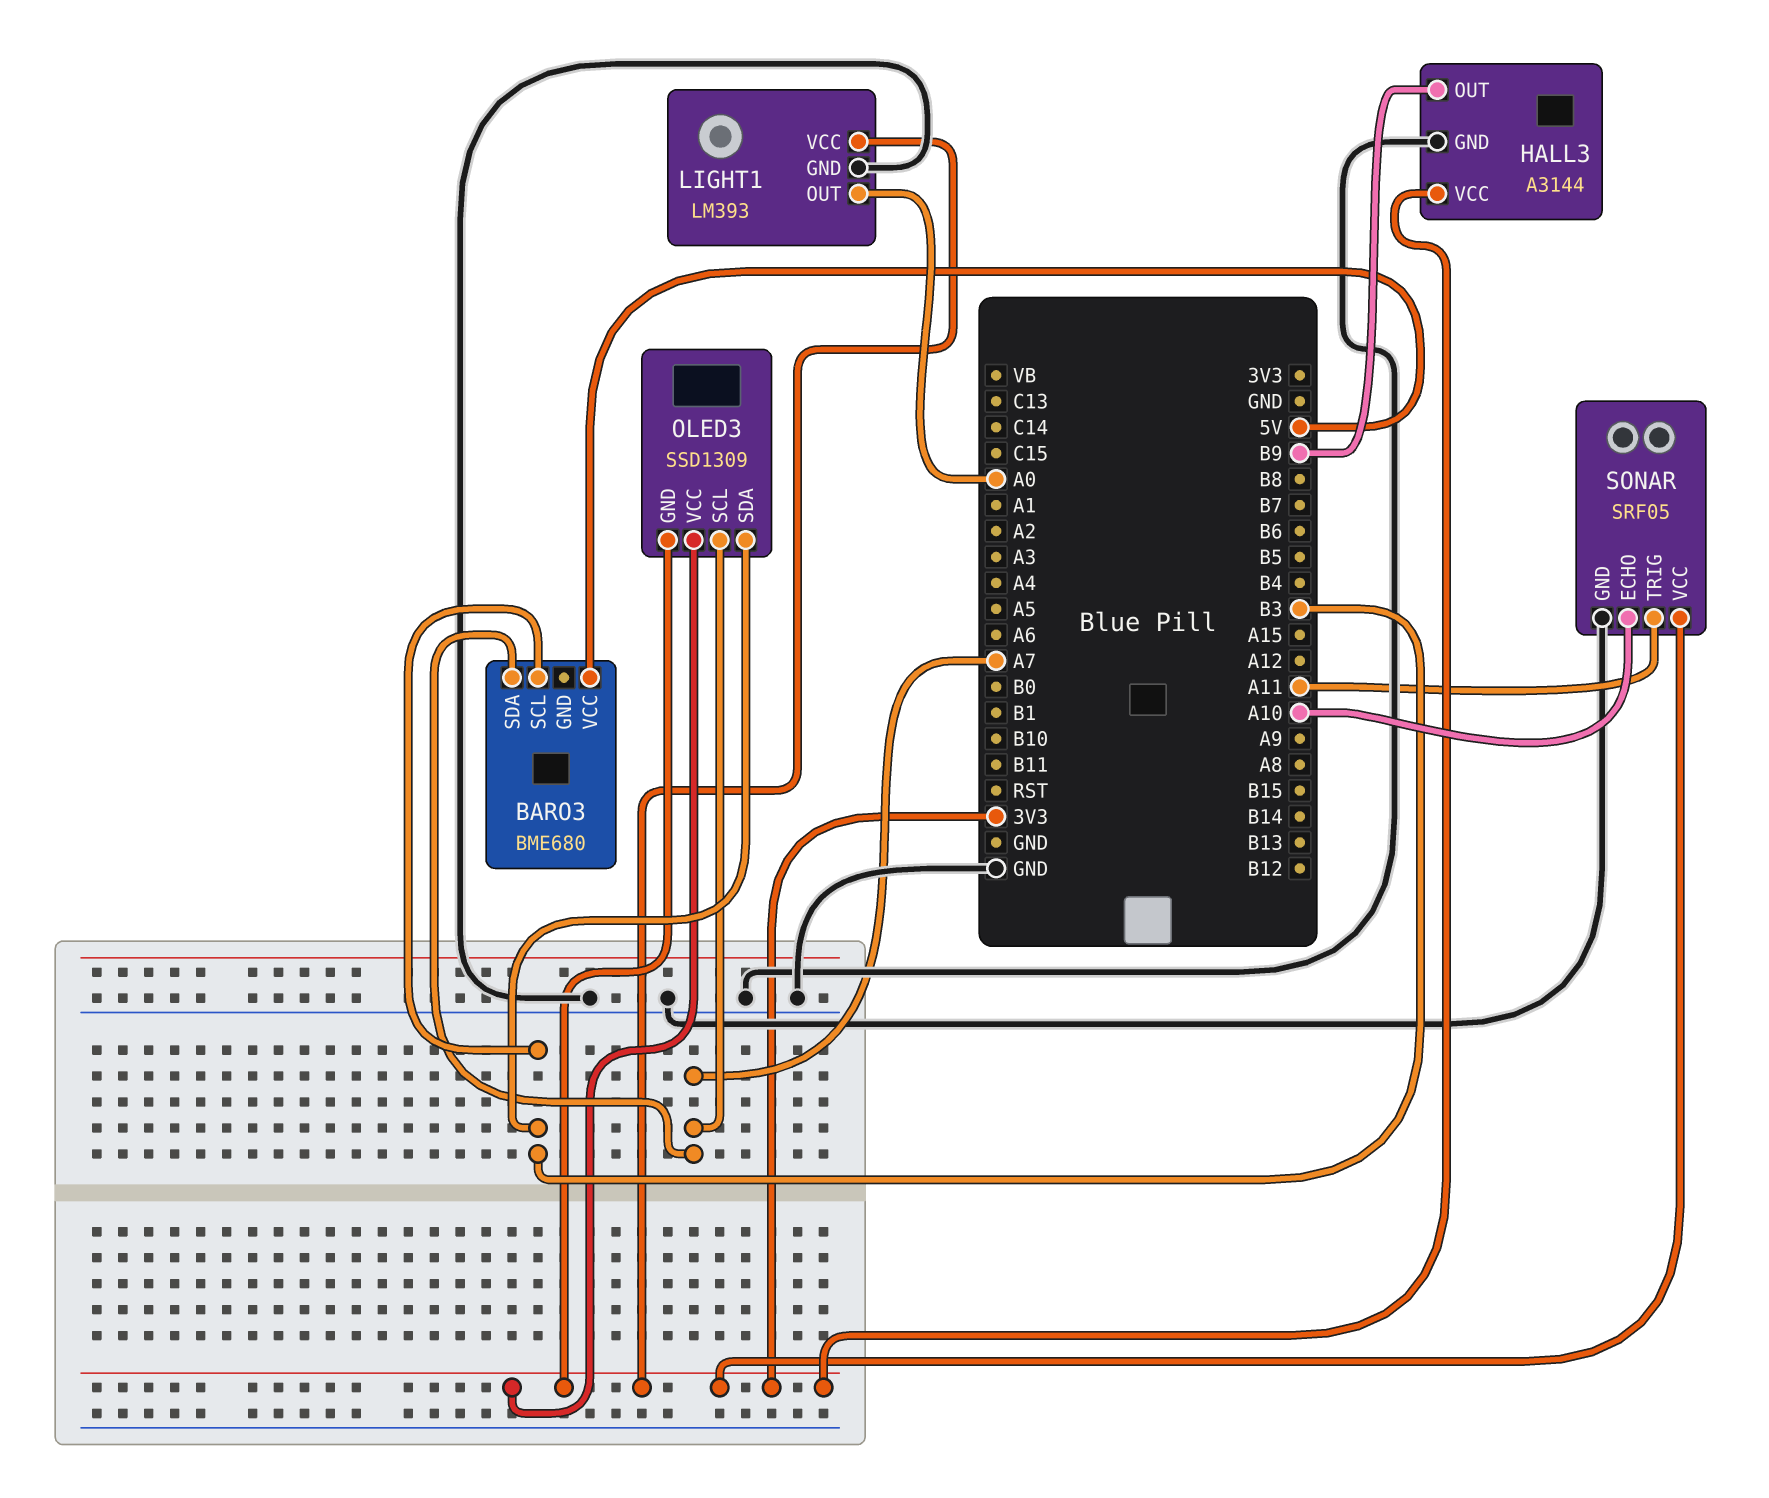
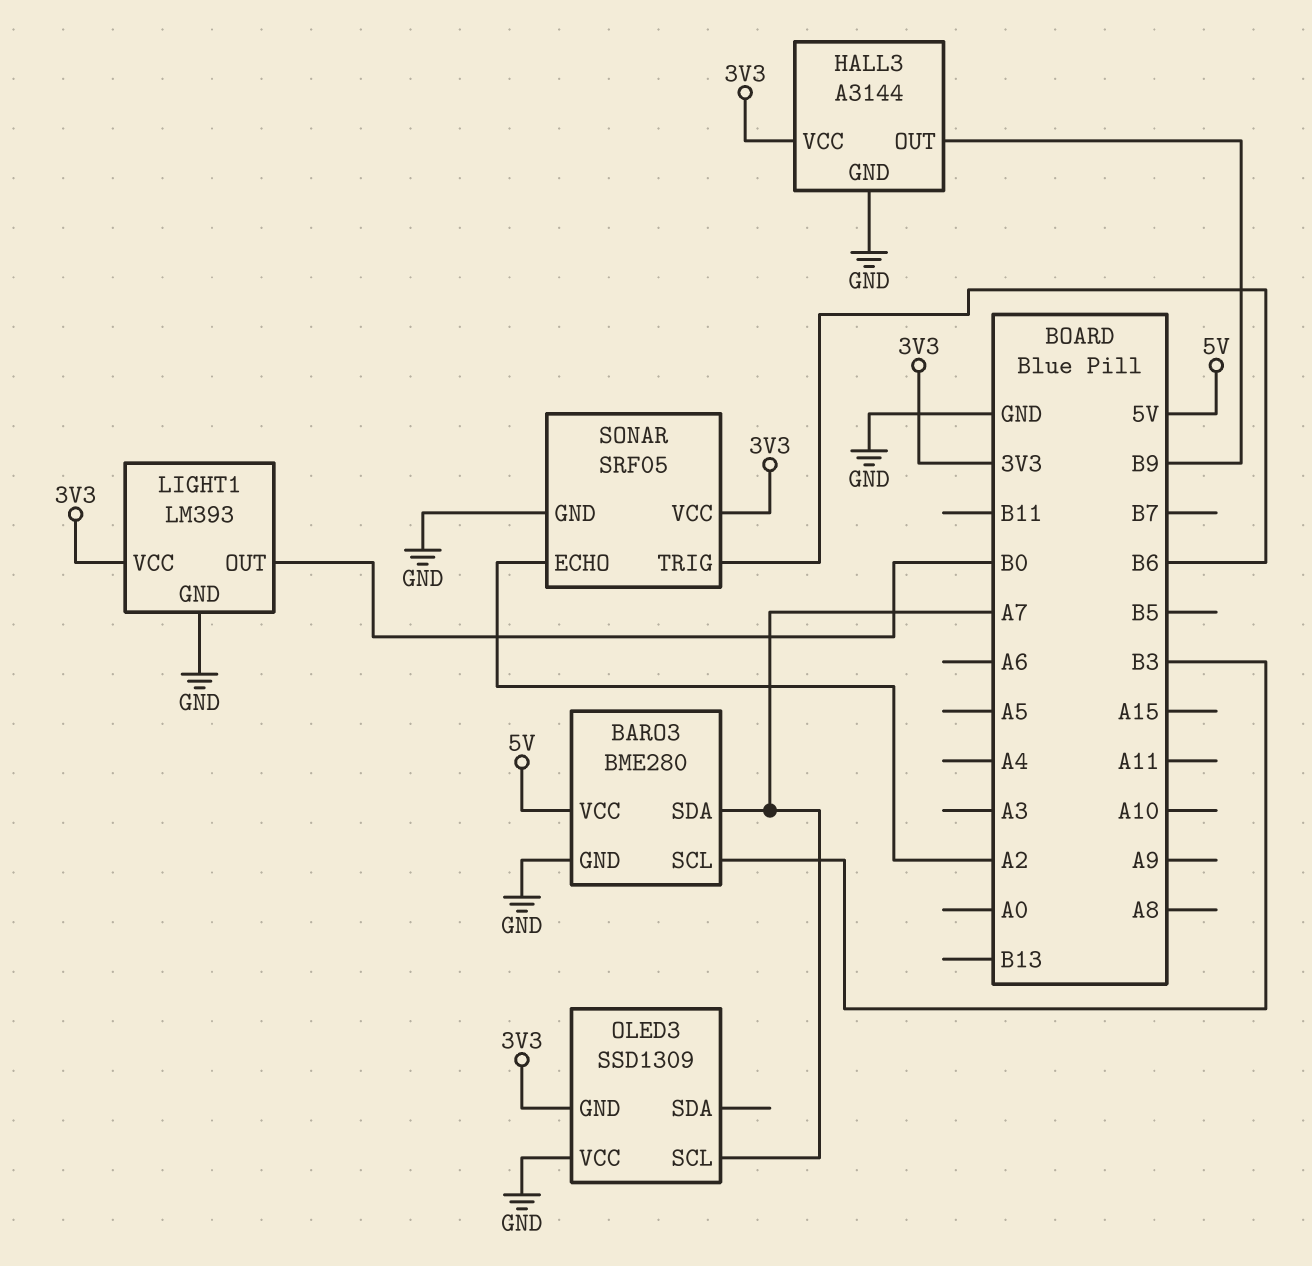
BARO3: BME680 -> BME280
BARO3 pin GND: none -> GND
LIGHT1 pin OUT: A0 -> B0
OLED3 pin SDA: B3 -> none
OLED3 pin VCC: 3V3 -> GND
SONAR pin ECHO: A10 -> A2
SONAR pin TRIG: A11 -> B6

